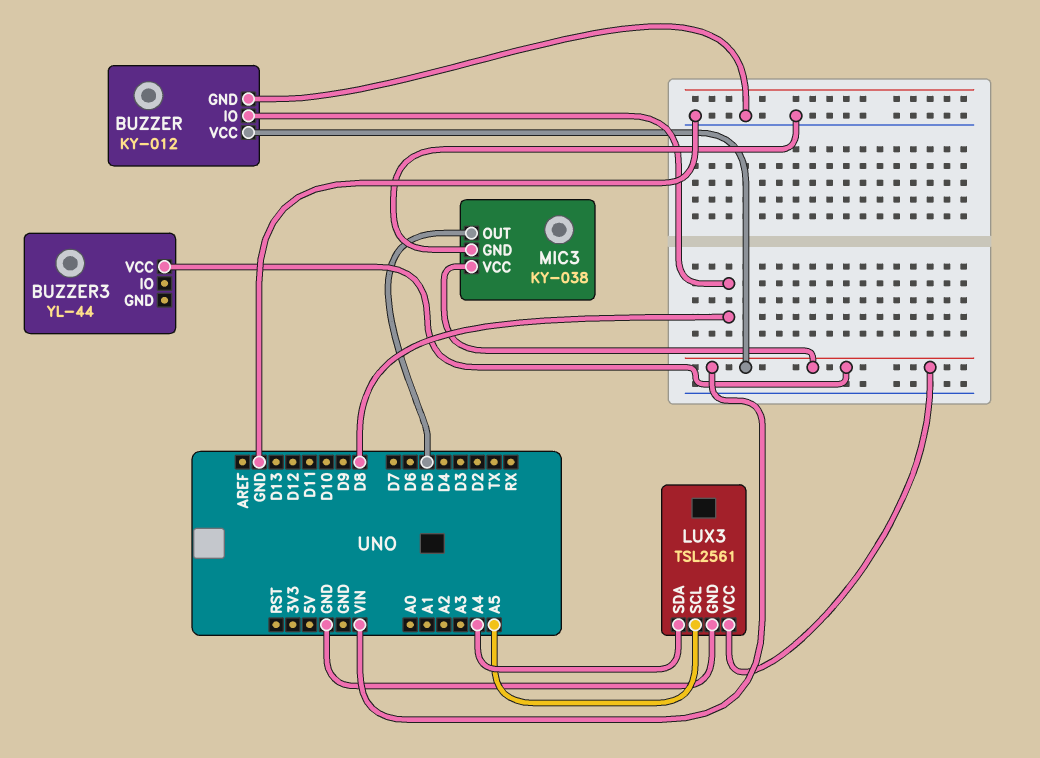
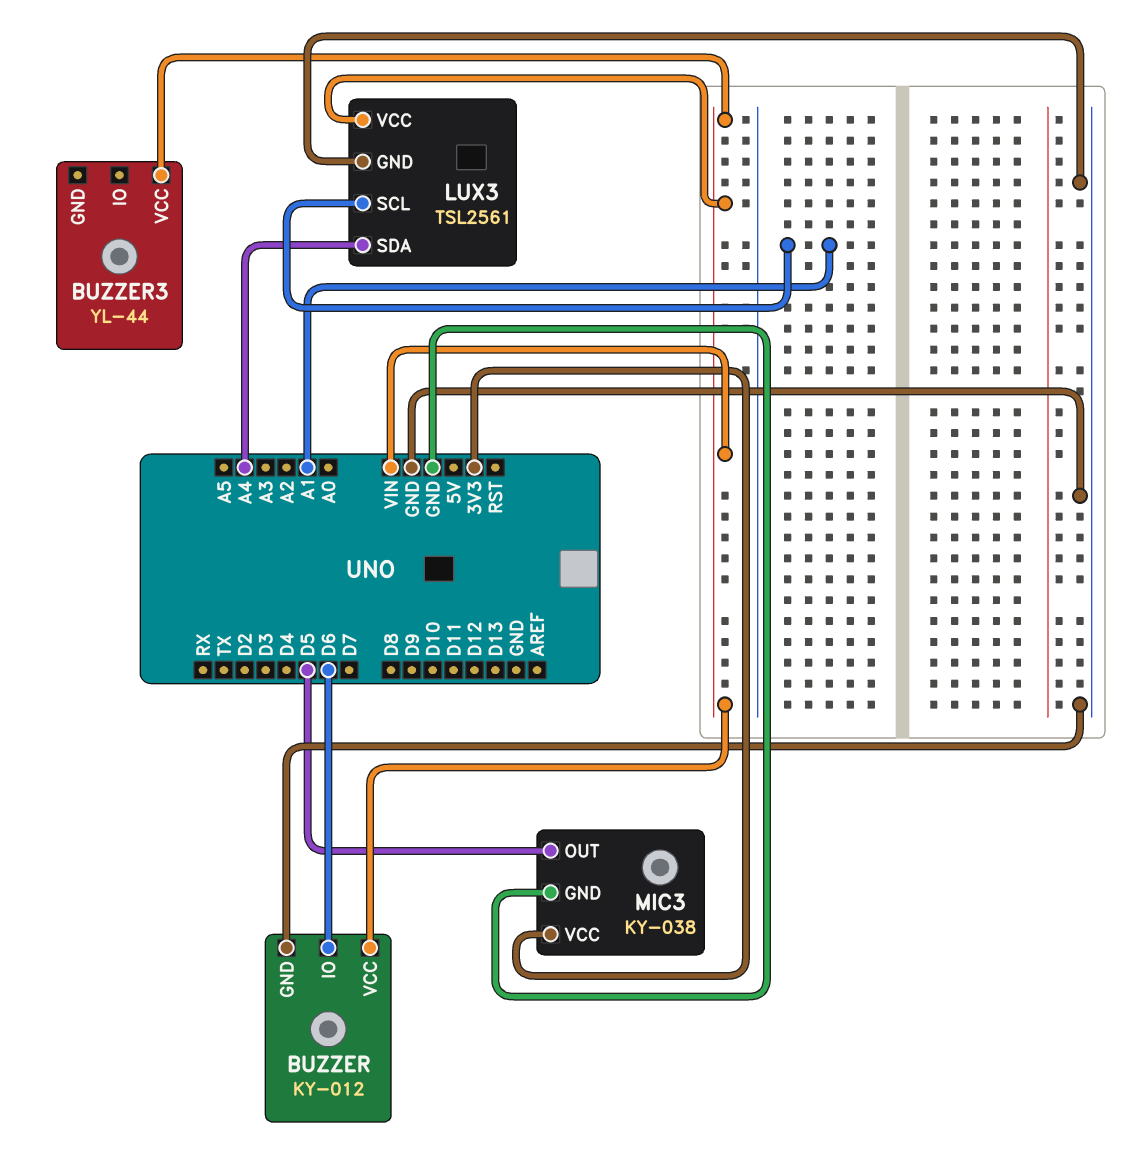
BUZZER pin IO: D8 -> D6
LUX3 pin SCL: A5 -> A1
MIC3 pin VCC: VIN -> 3V3

